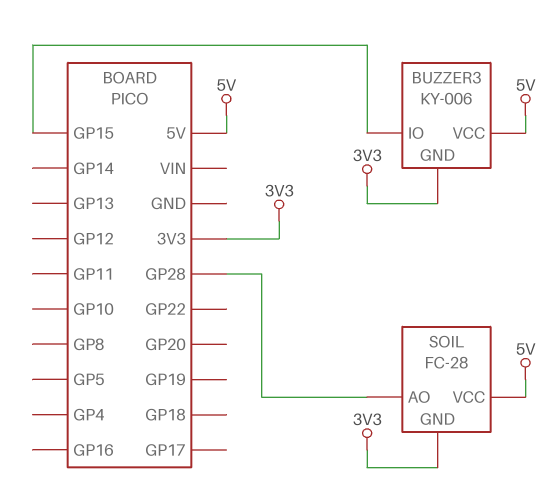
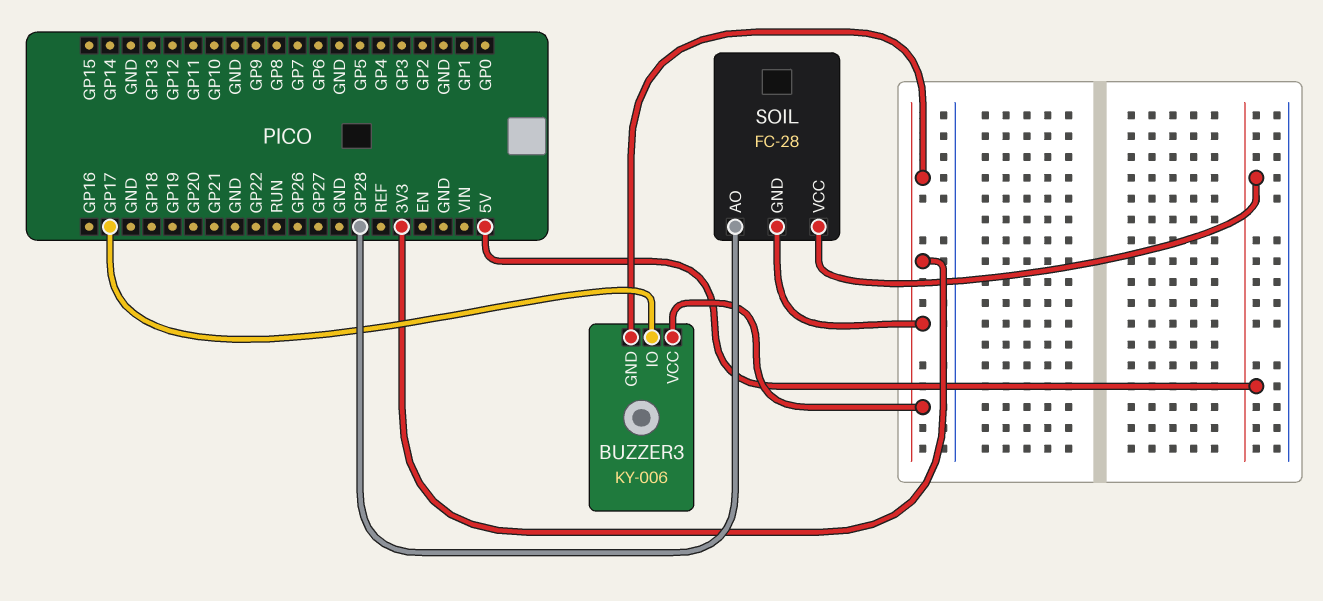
BUZZER3 pin IO: GP15 -> GP17
BUZZER3 pin VCC: 5V -> 3V3

